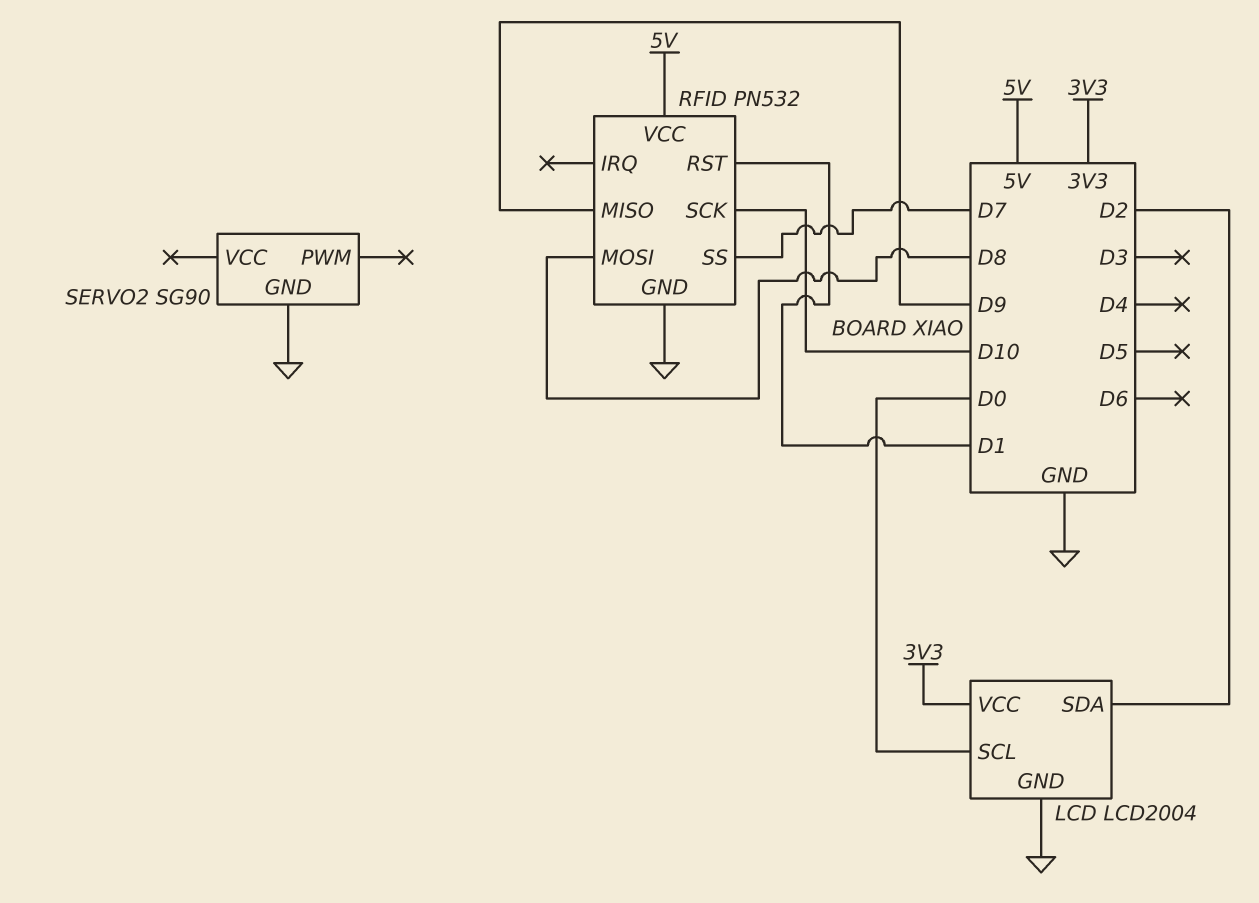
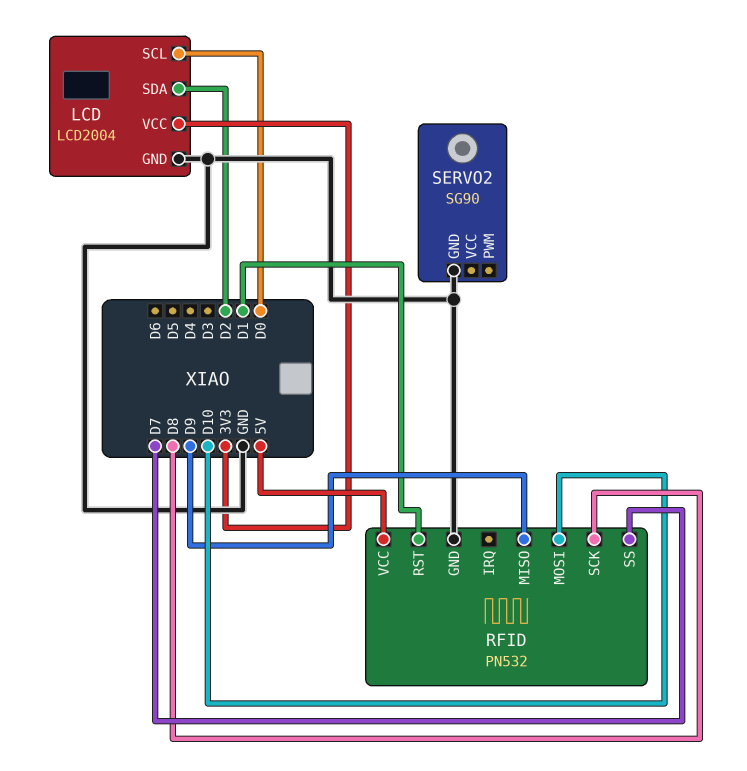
RFID pin MOSI: D8 -> D10
RFID pin SCK: D10 -> D8

